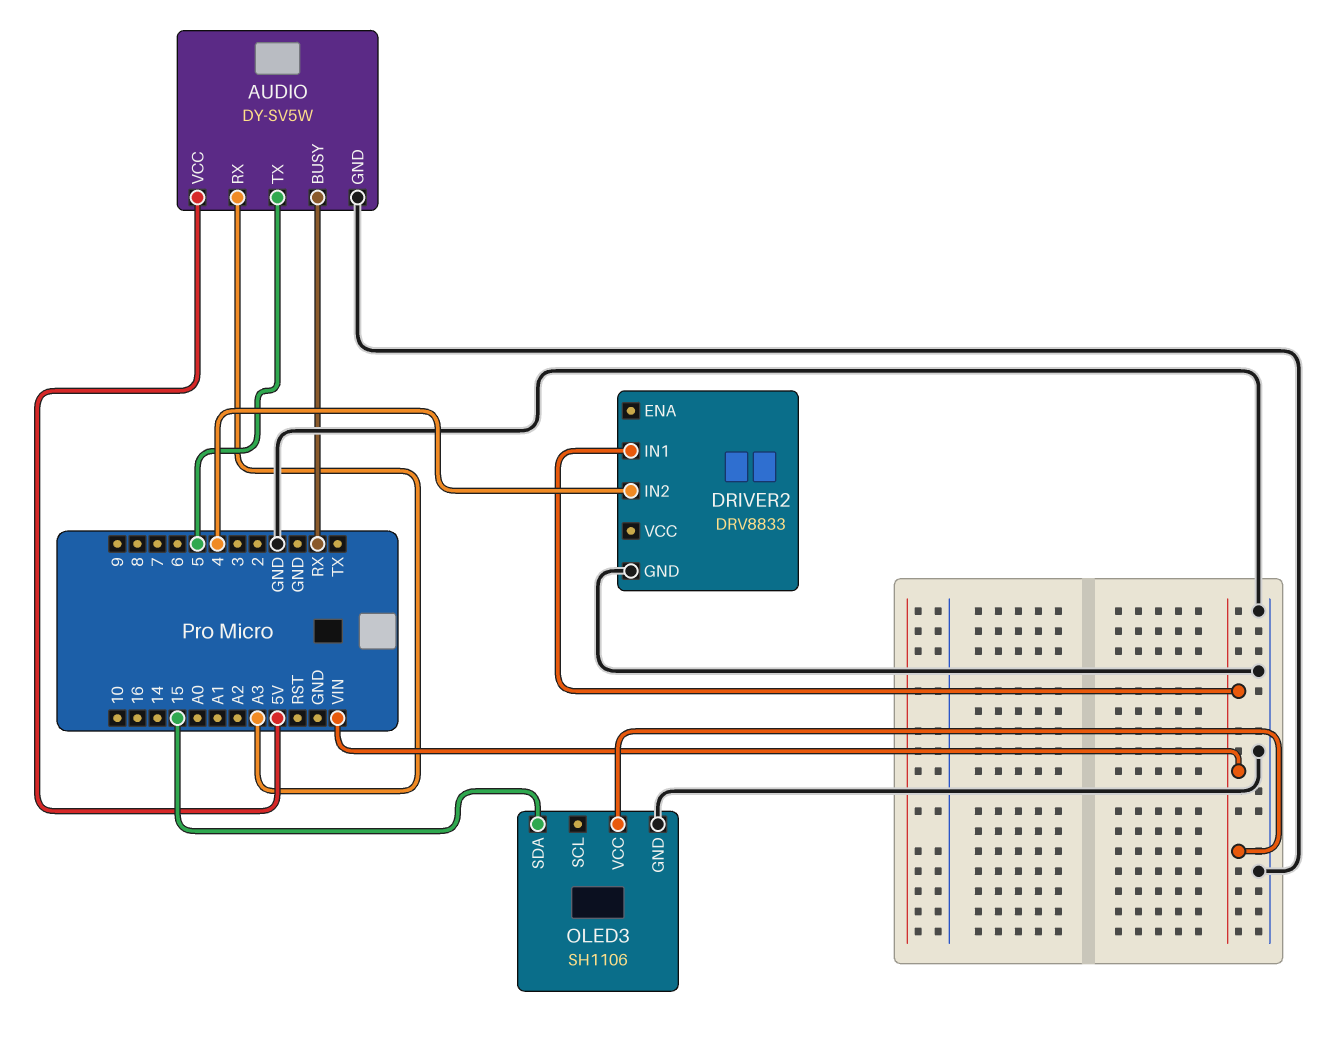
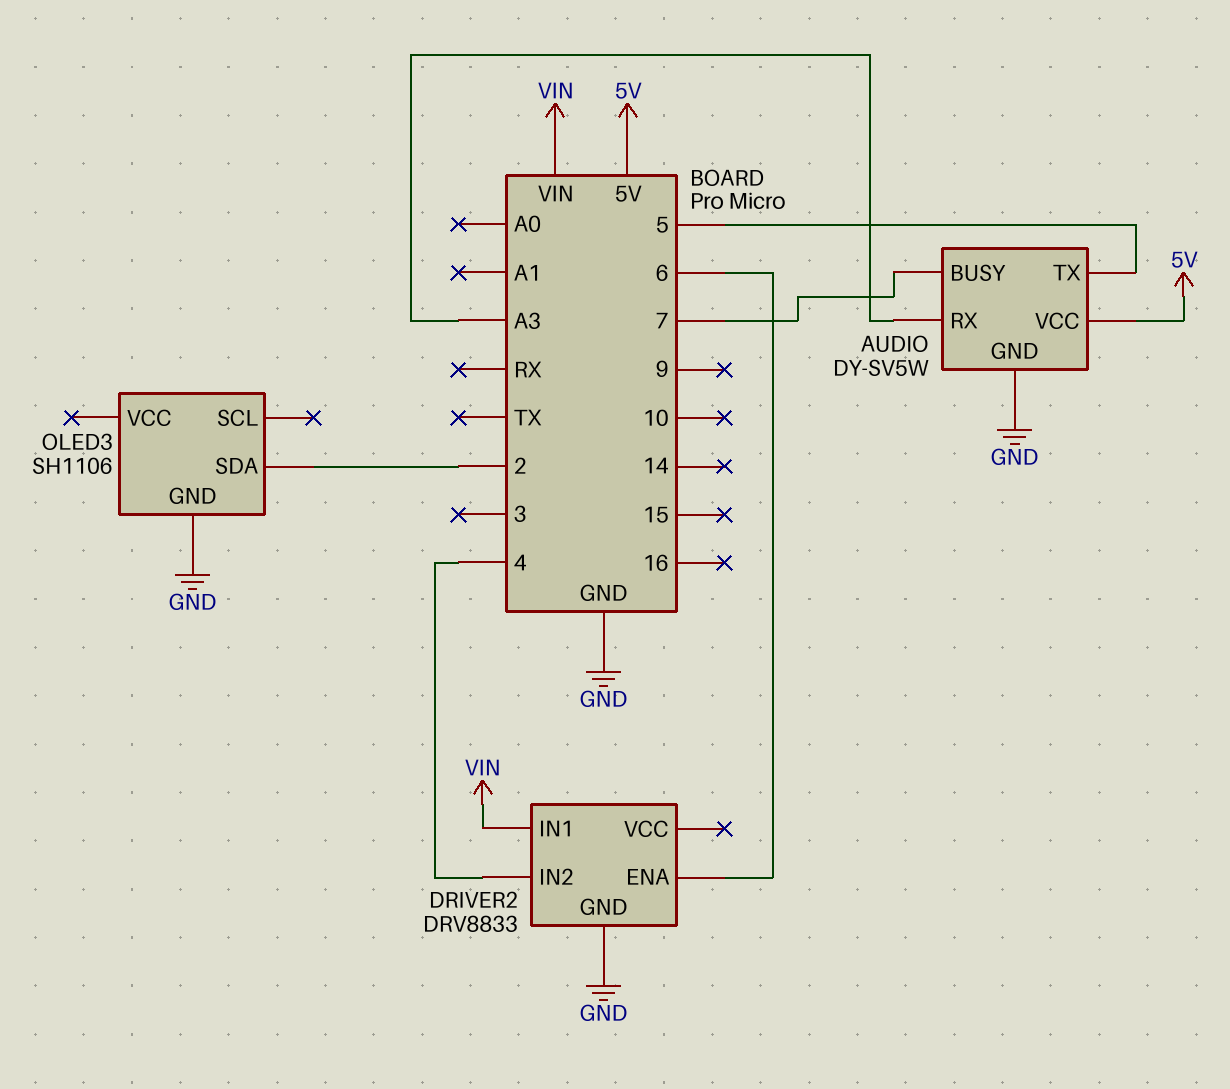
AUDIO pin BUSY: RX -> 7
DRIVER2 pin ENA: none -> 6
OLED3 pin SDA: 15 -> 2
OLED3 pin VCC: VIN -> none

